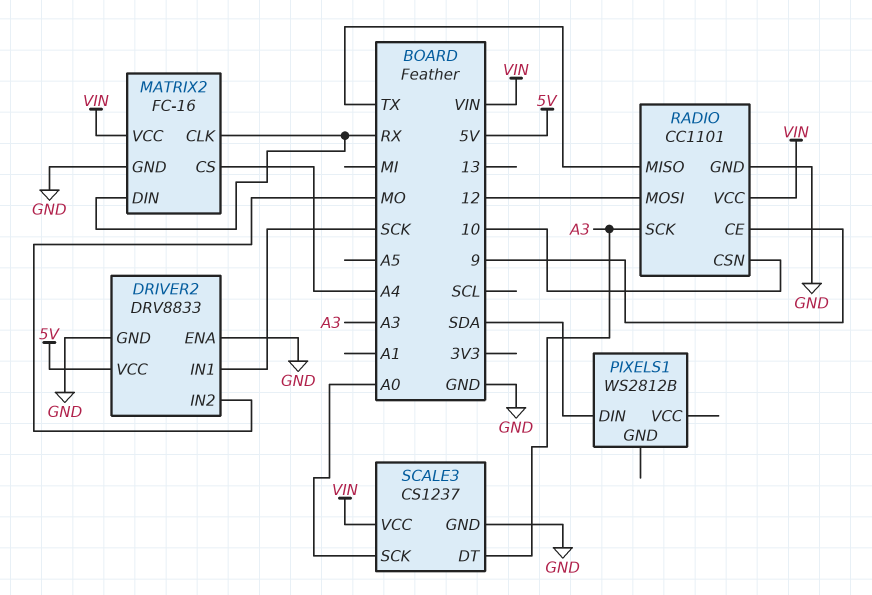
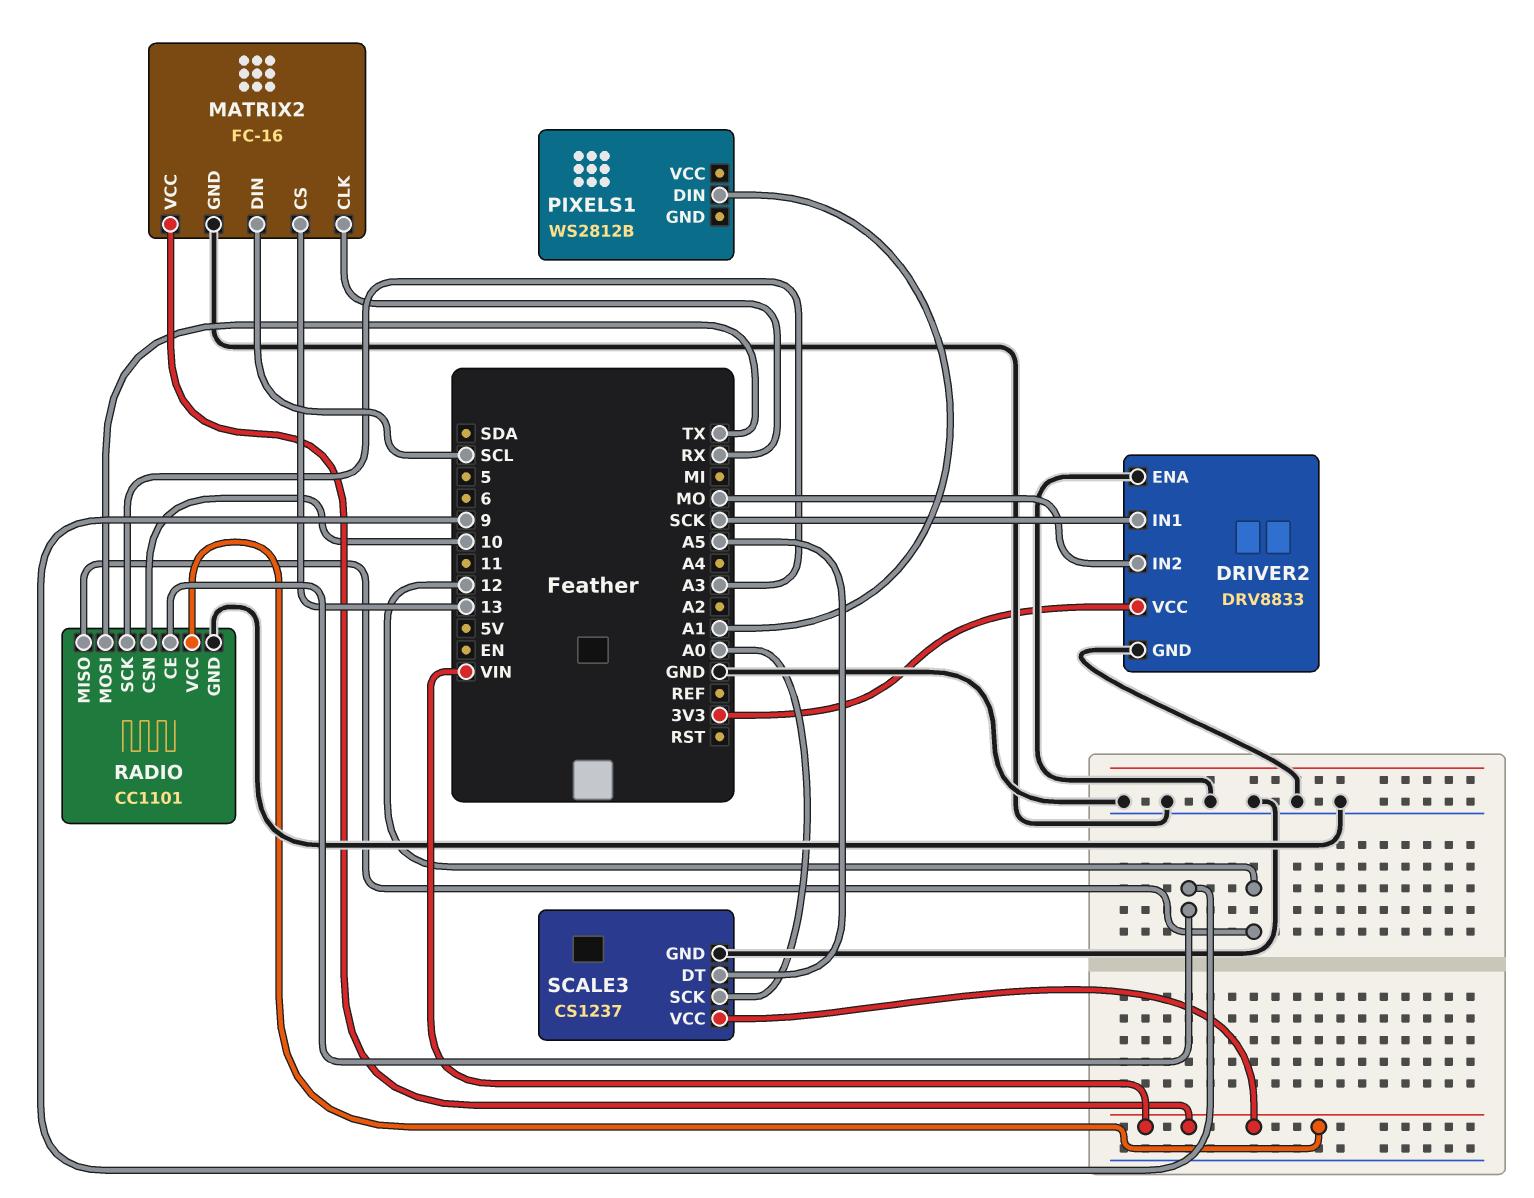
DRIVER2 pin VCC: 5V -> 3V3
MATRIX2 pin CS: A4 -> 13
MATRIX2 pin DIN: RX -> SCL
PIXELS1 pin DIN: SDA -> A1
RADIO pin MISO: TX -> 12
RADIO pin MOSI: 12 -> TX
SCALE3 pin DT: A3 -> A5

